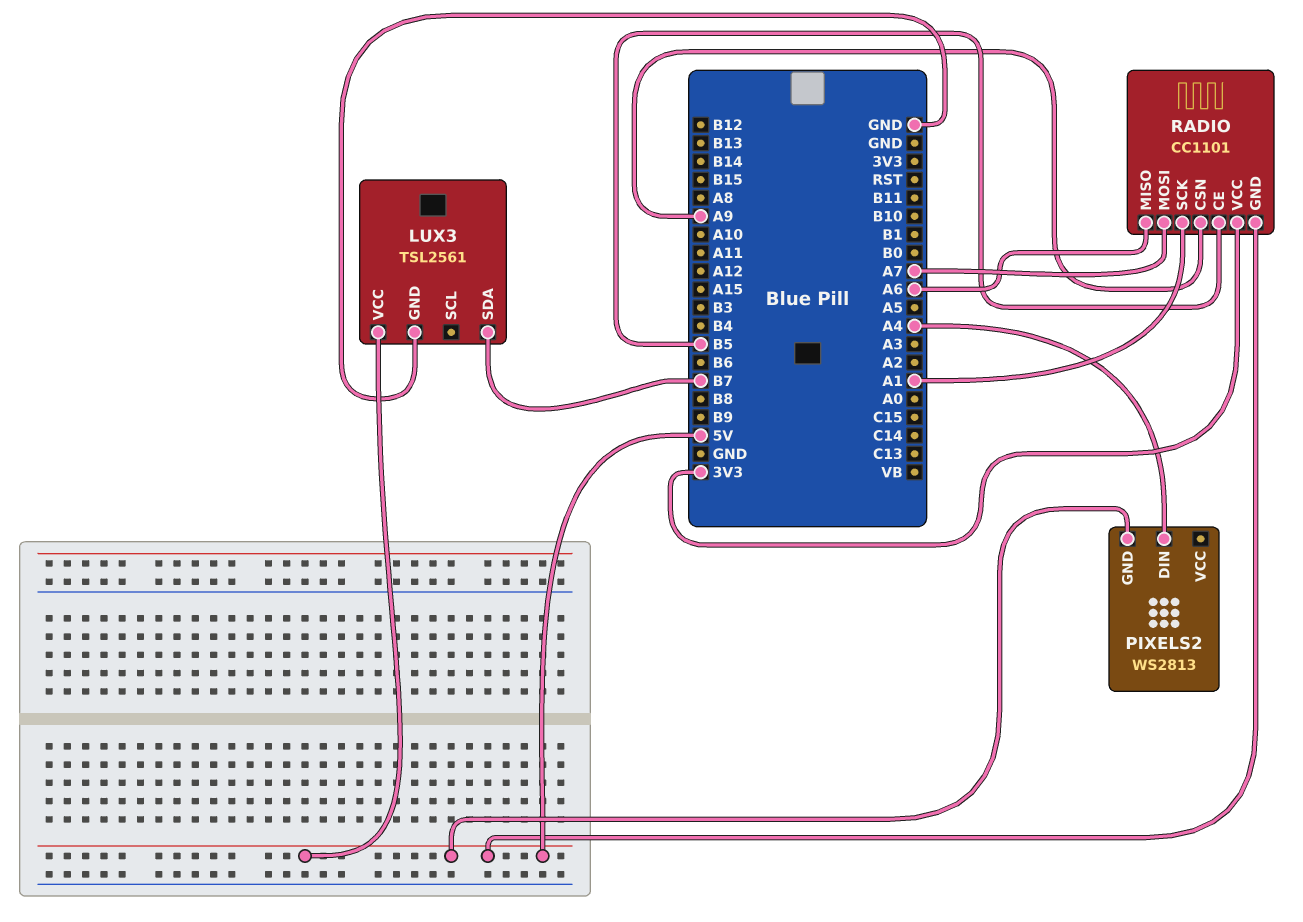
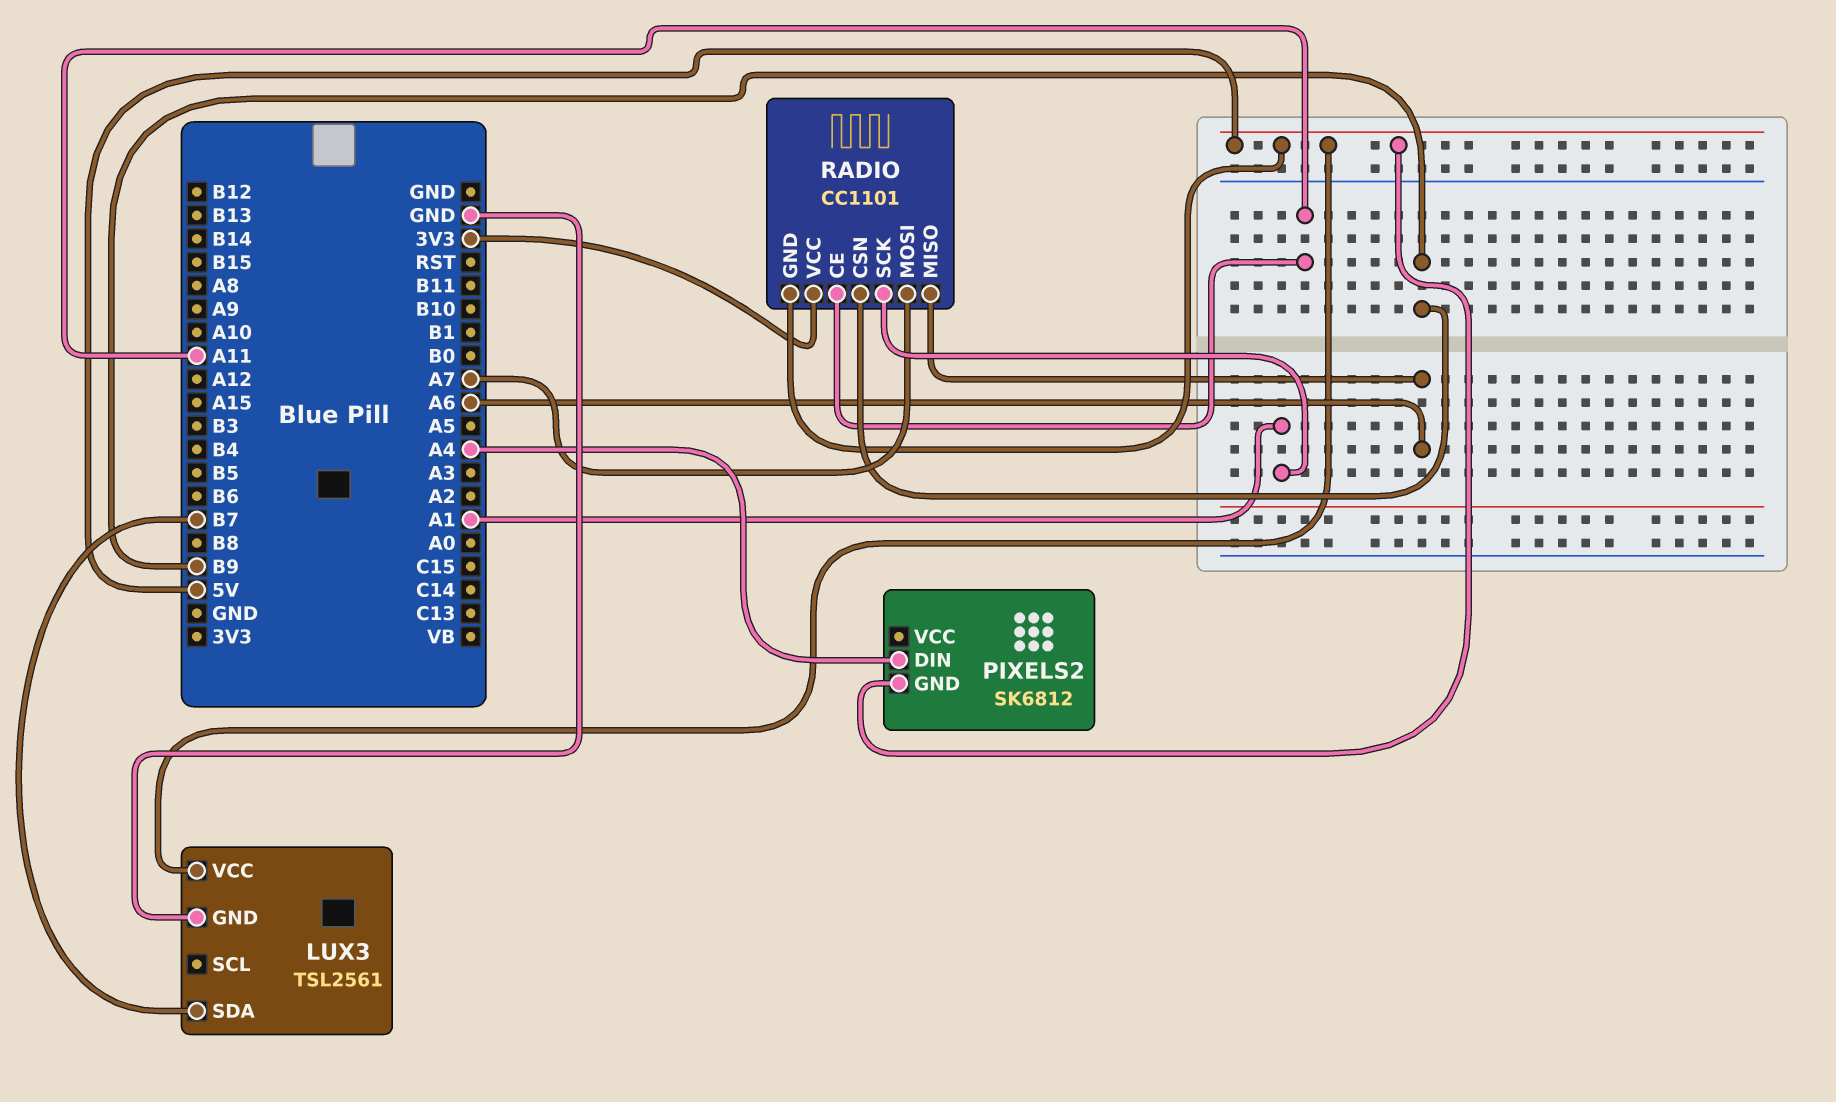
PIXELS2: WS2813 -> SK6812
RADIO pin CE: B5 -> A11
RADIO pin CSN: A9 -> B9

